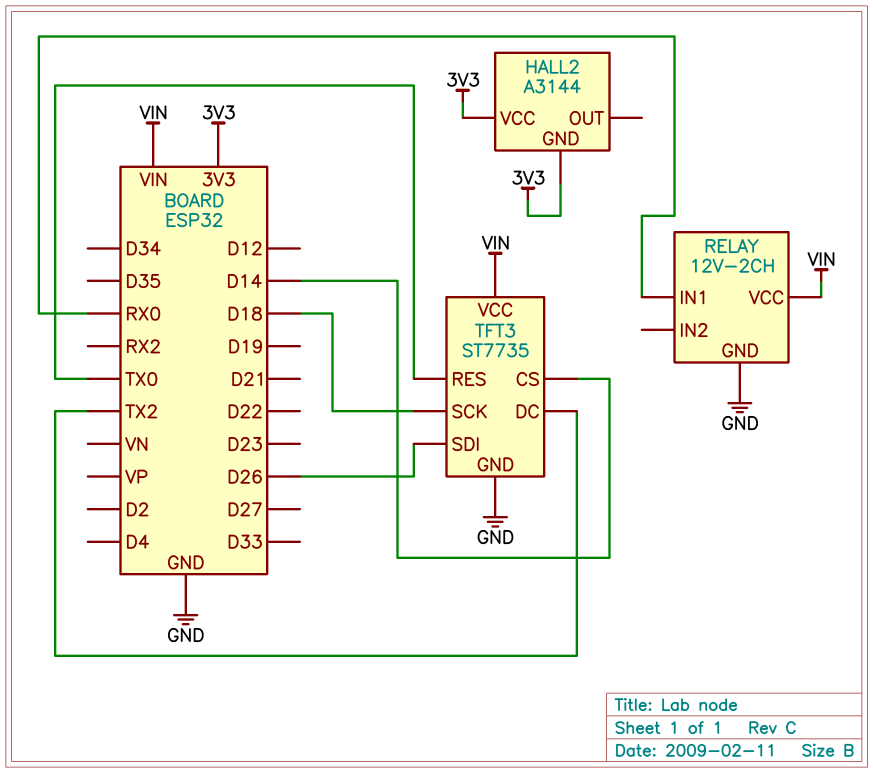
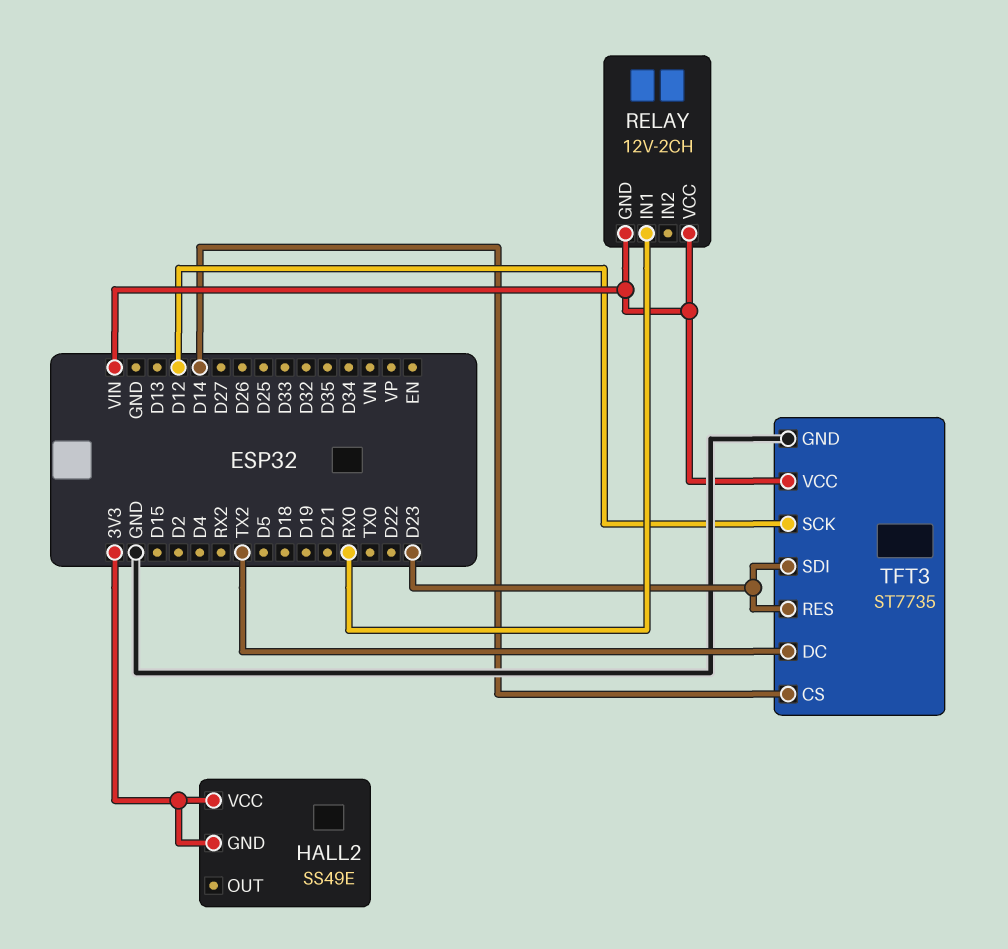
HALL2: A3144 -> SS49E
RELAY pin GND: GND -> VIN
TFT3 pin RES: TX0 -> D23
TFT3 pin SCK: D18 -> D12
TFT3 pin SDI: D26 -> D23

